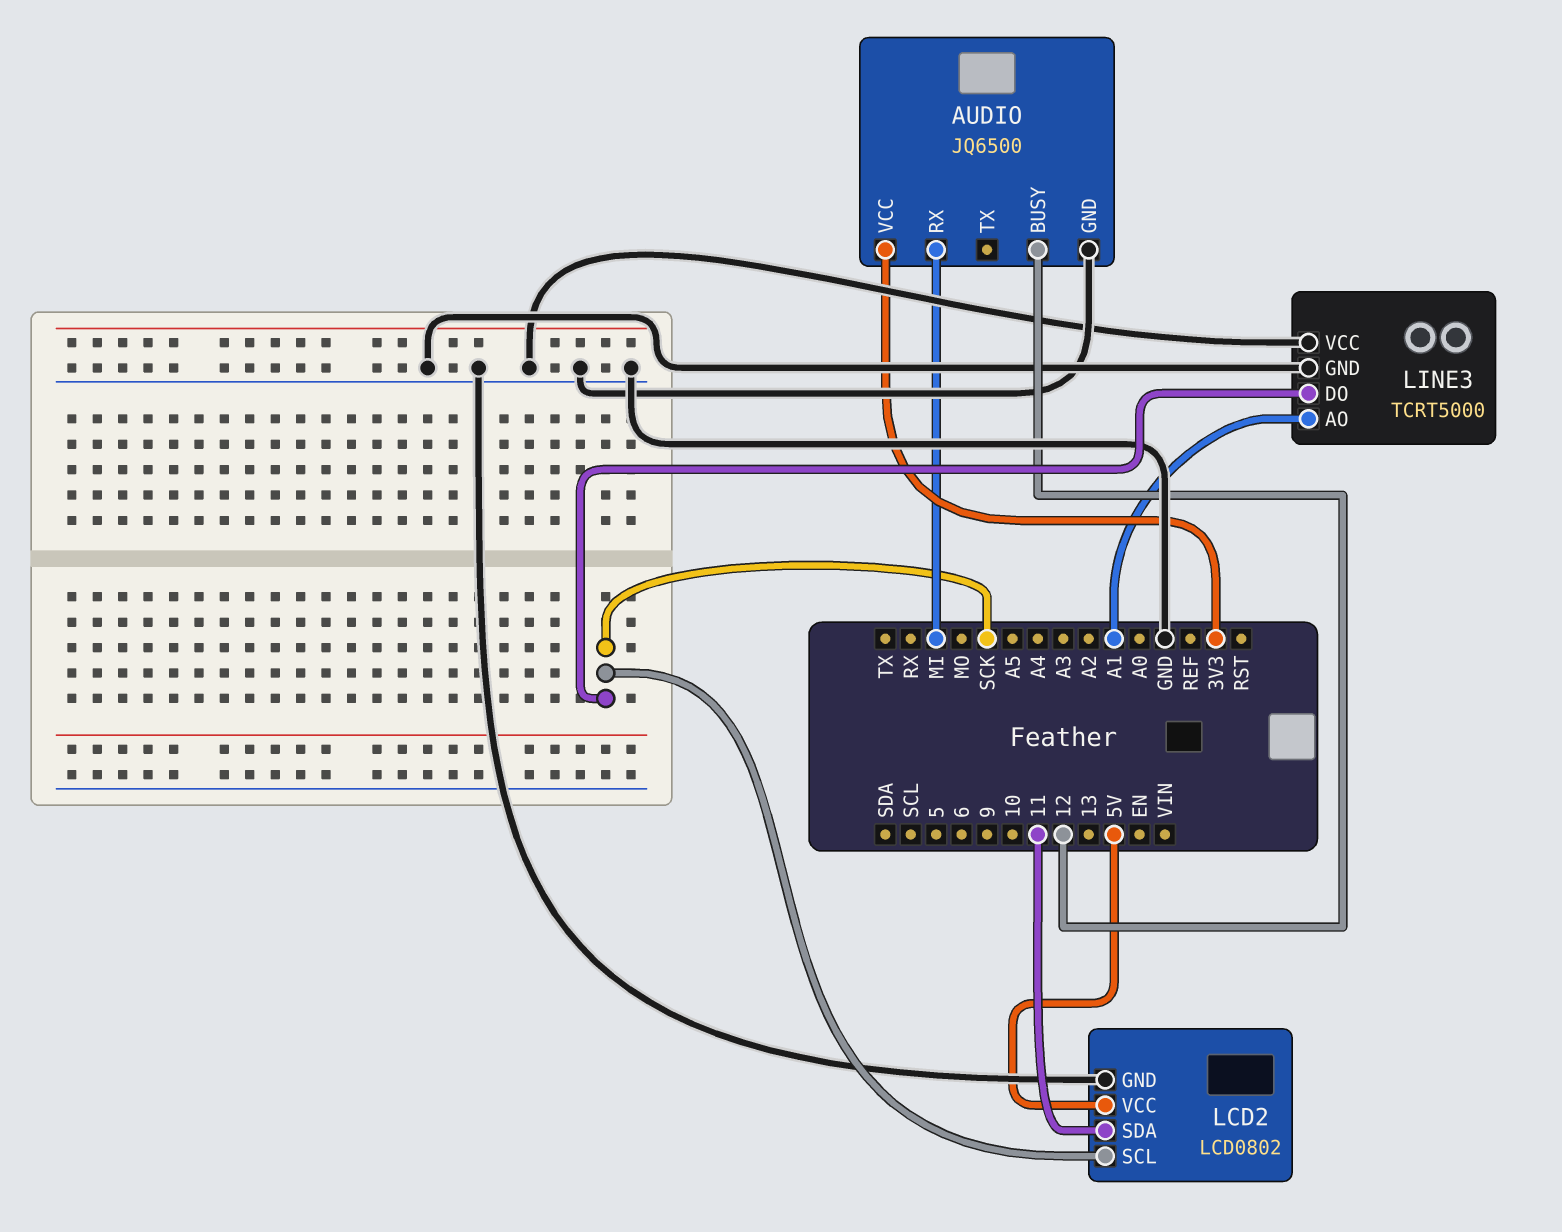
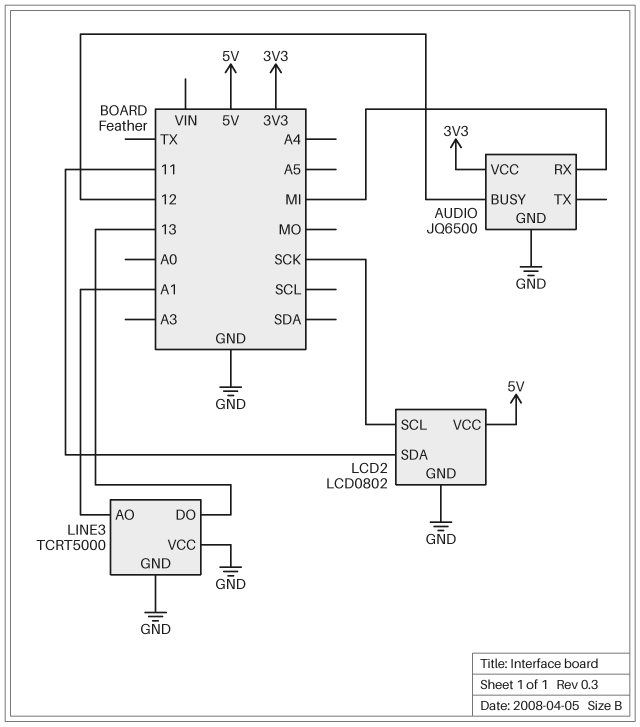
LINE3 pin DO: SCK -> 13

